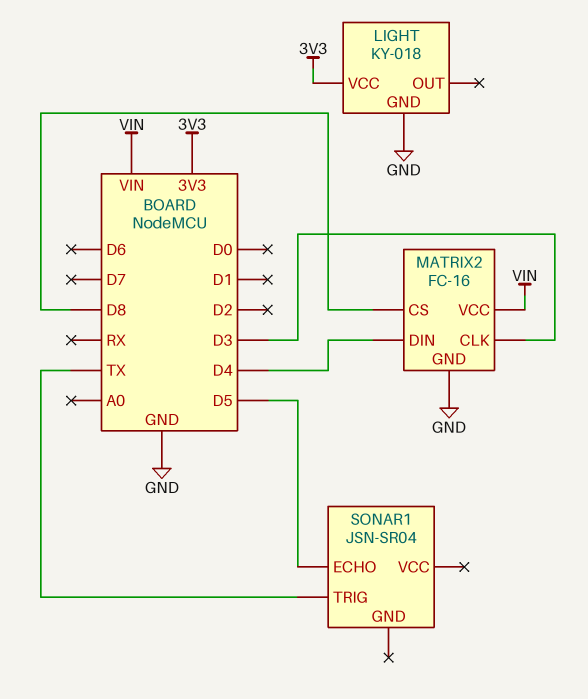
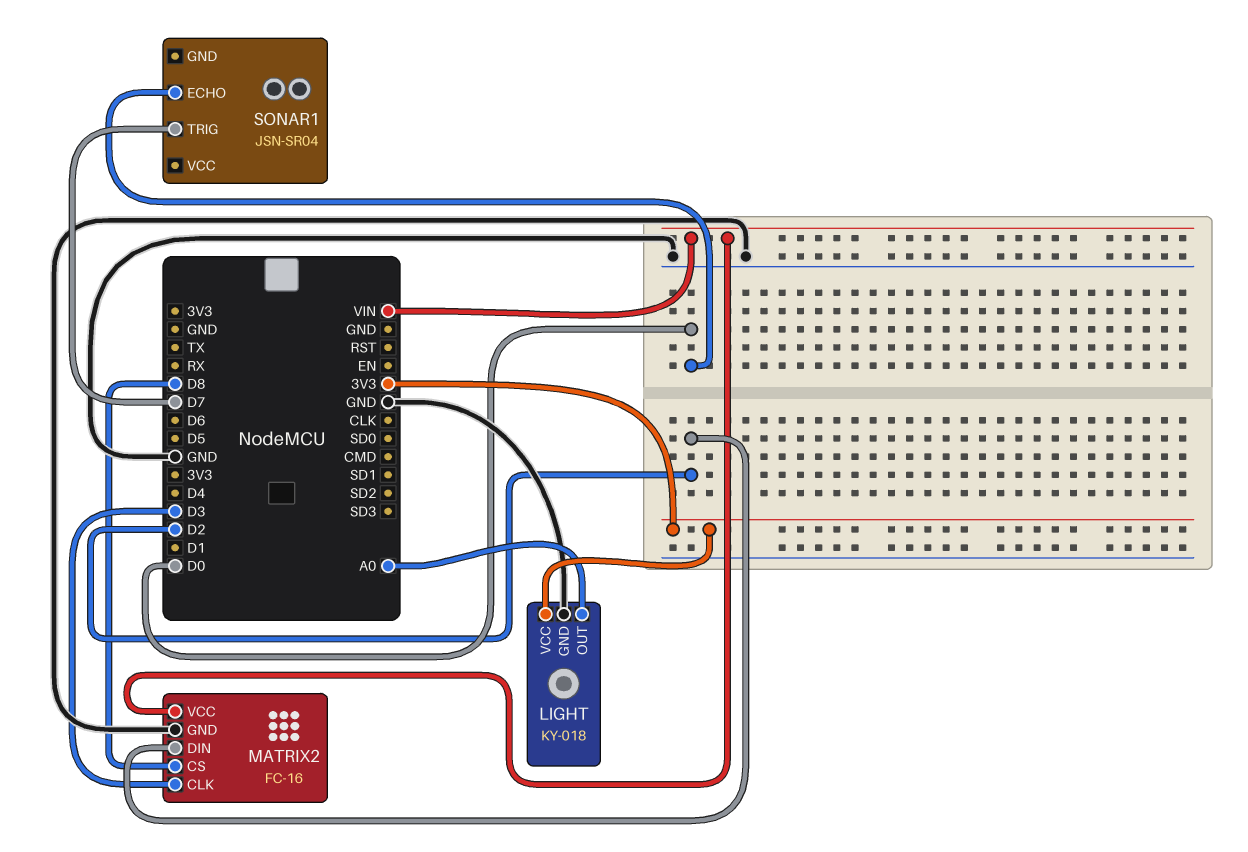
LIGHT pin OUT: none -> A0
MATRIX2 pin DIN: D4 -> D2
SONAR1 pin ECHO: D5 -> D0
SONAR1 pin TRIG: TX -> D7

